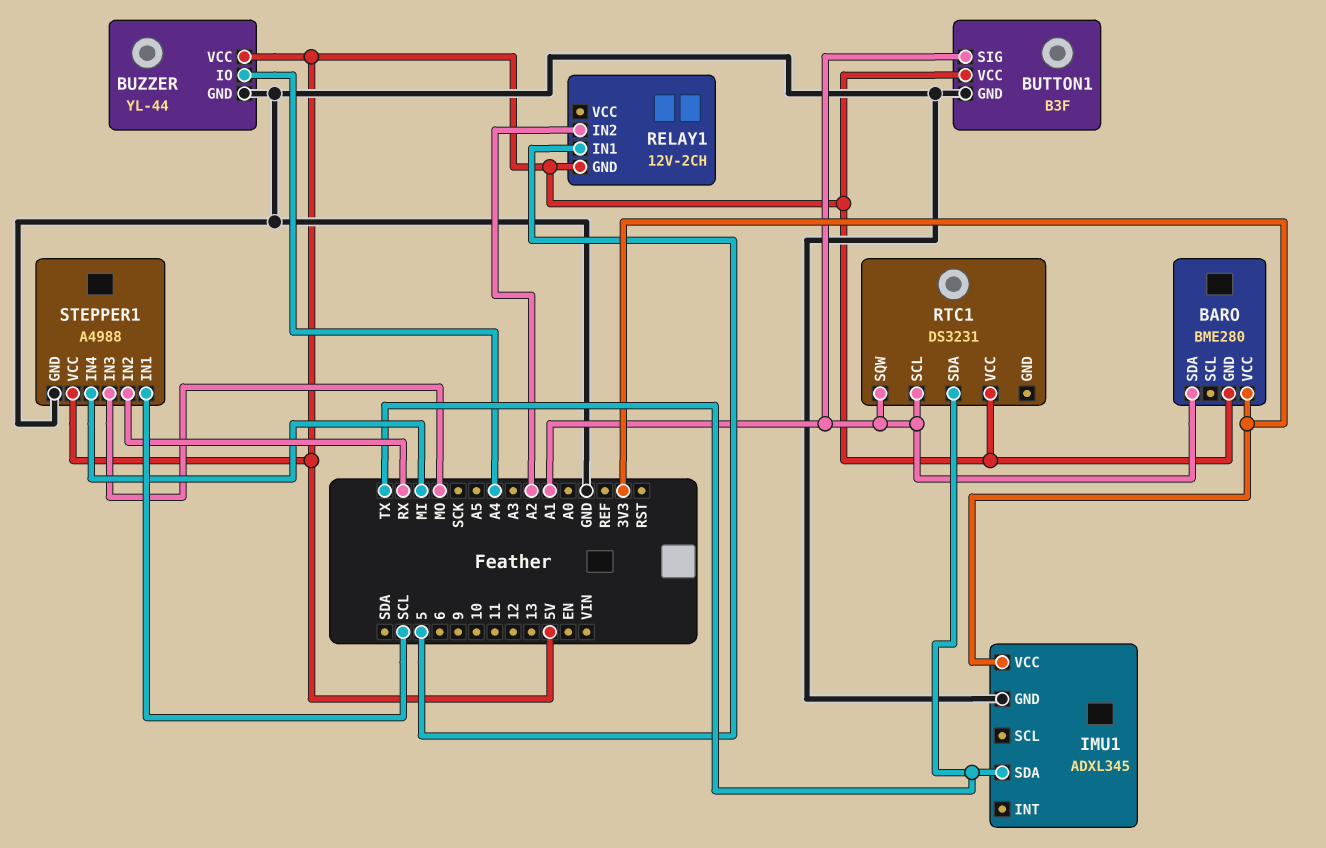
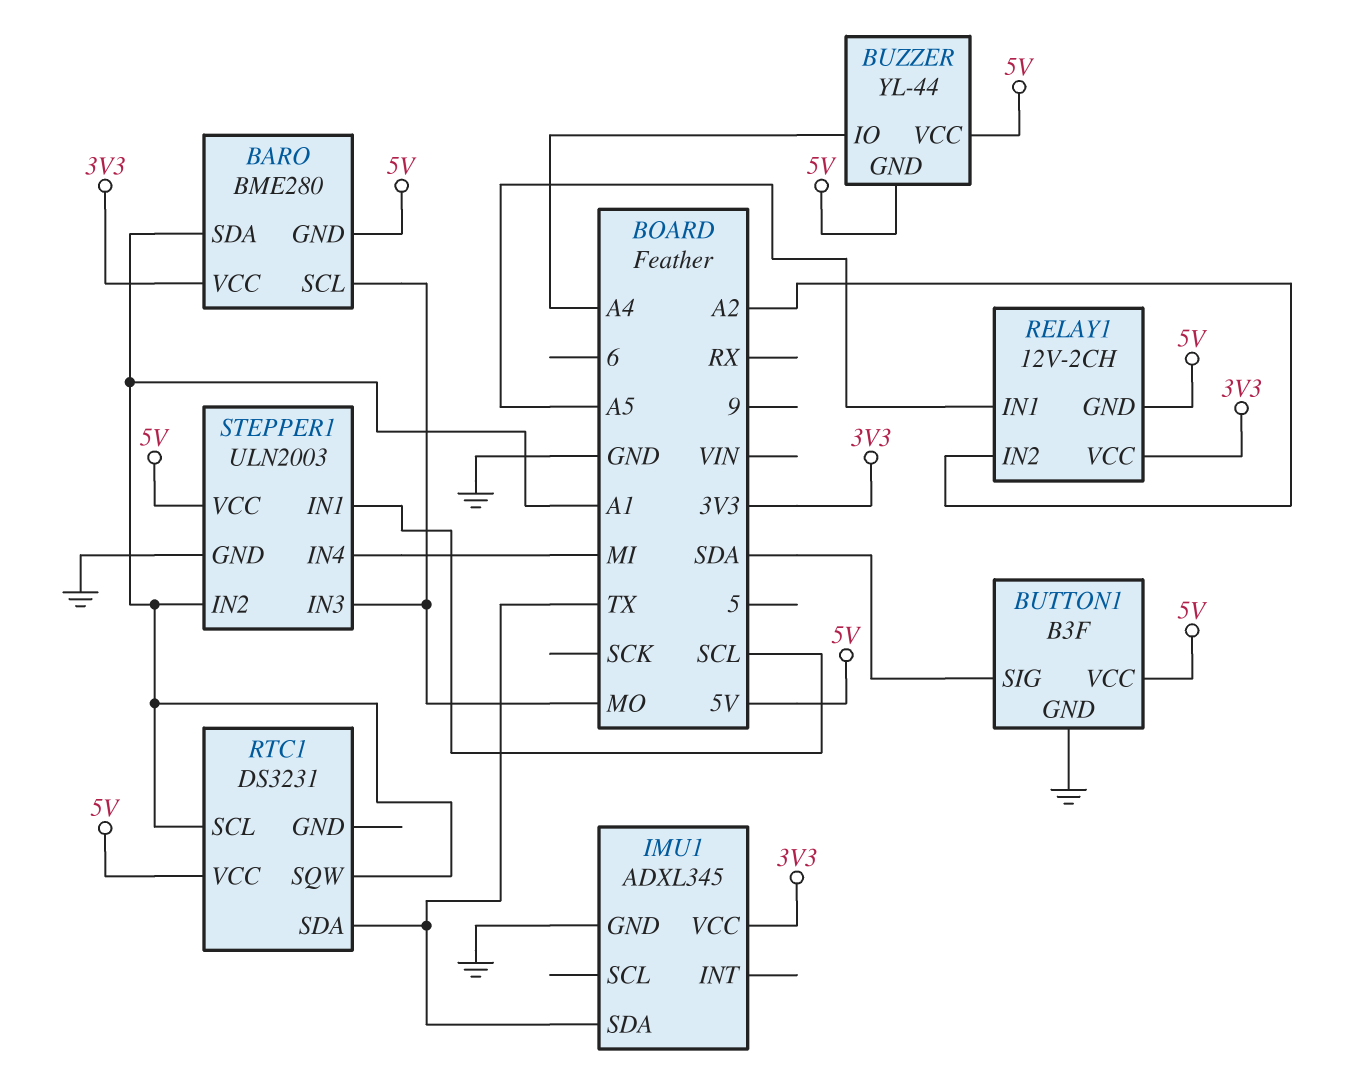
BARO pin SCL: none -> MO
BUTTON1 pin SIG: A1 -> SDA
BUZZER pin GND: GND -> 5V
RELAY1 pin IN1: 5 -> A5
RELAY1 pin VCC: none -> 3V3
STEPPER1: A4988 -> ULN2003
STEPPER1 pin IN2: RX -> A1

